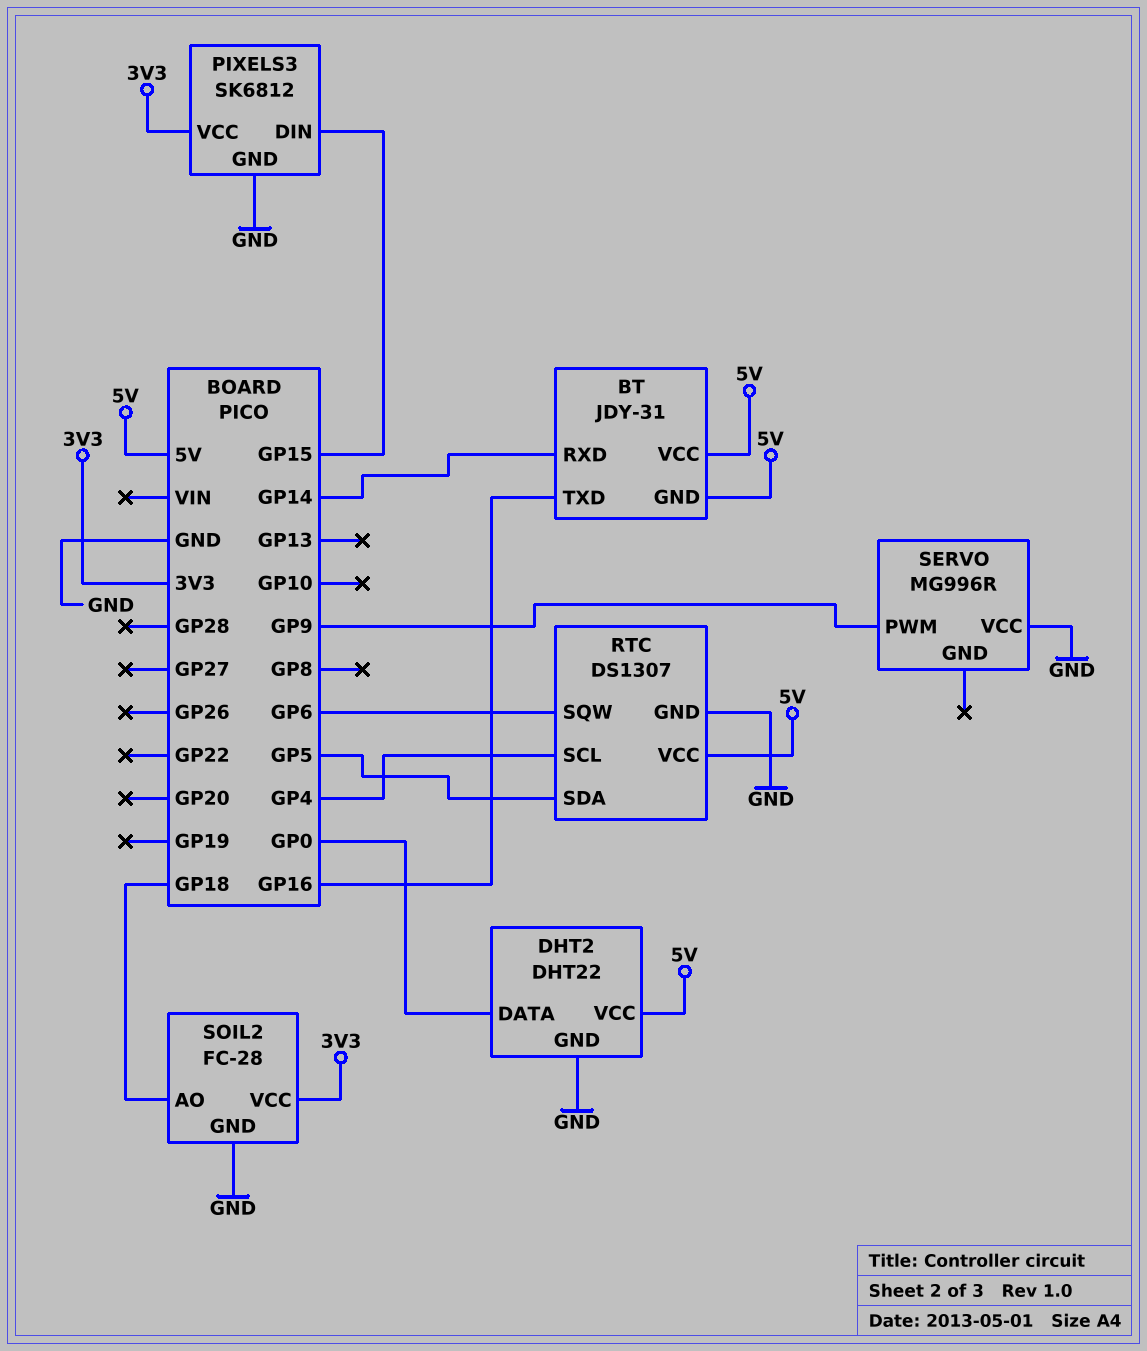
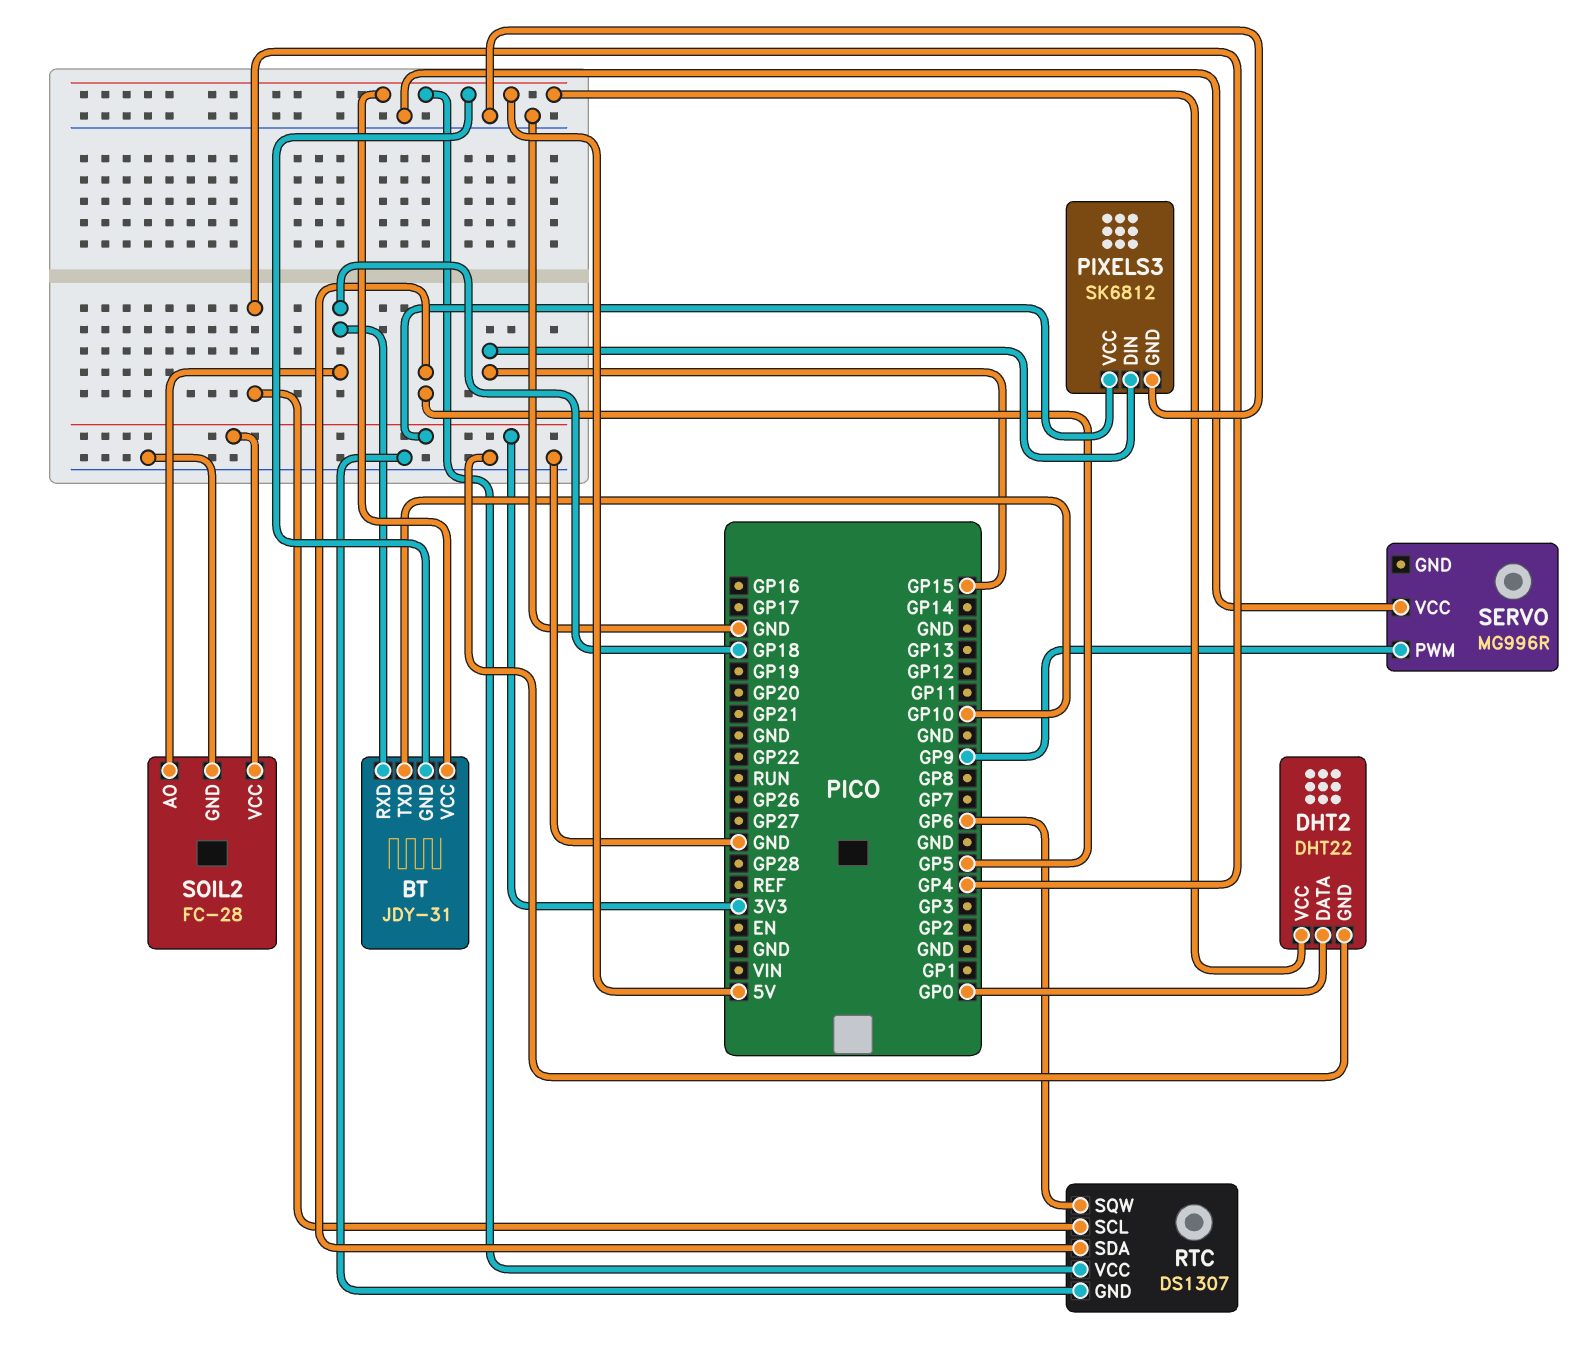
BT pin RXD: GP14 -> GP18
BT pin TXD: GP16 -> GP10

